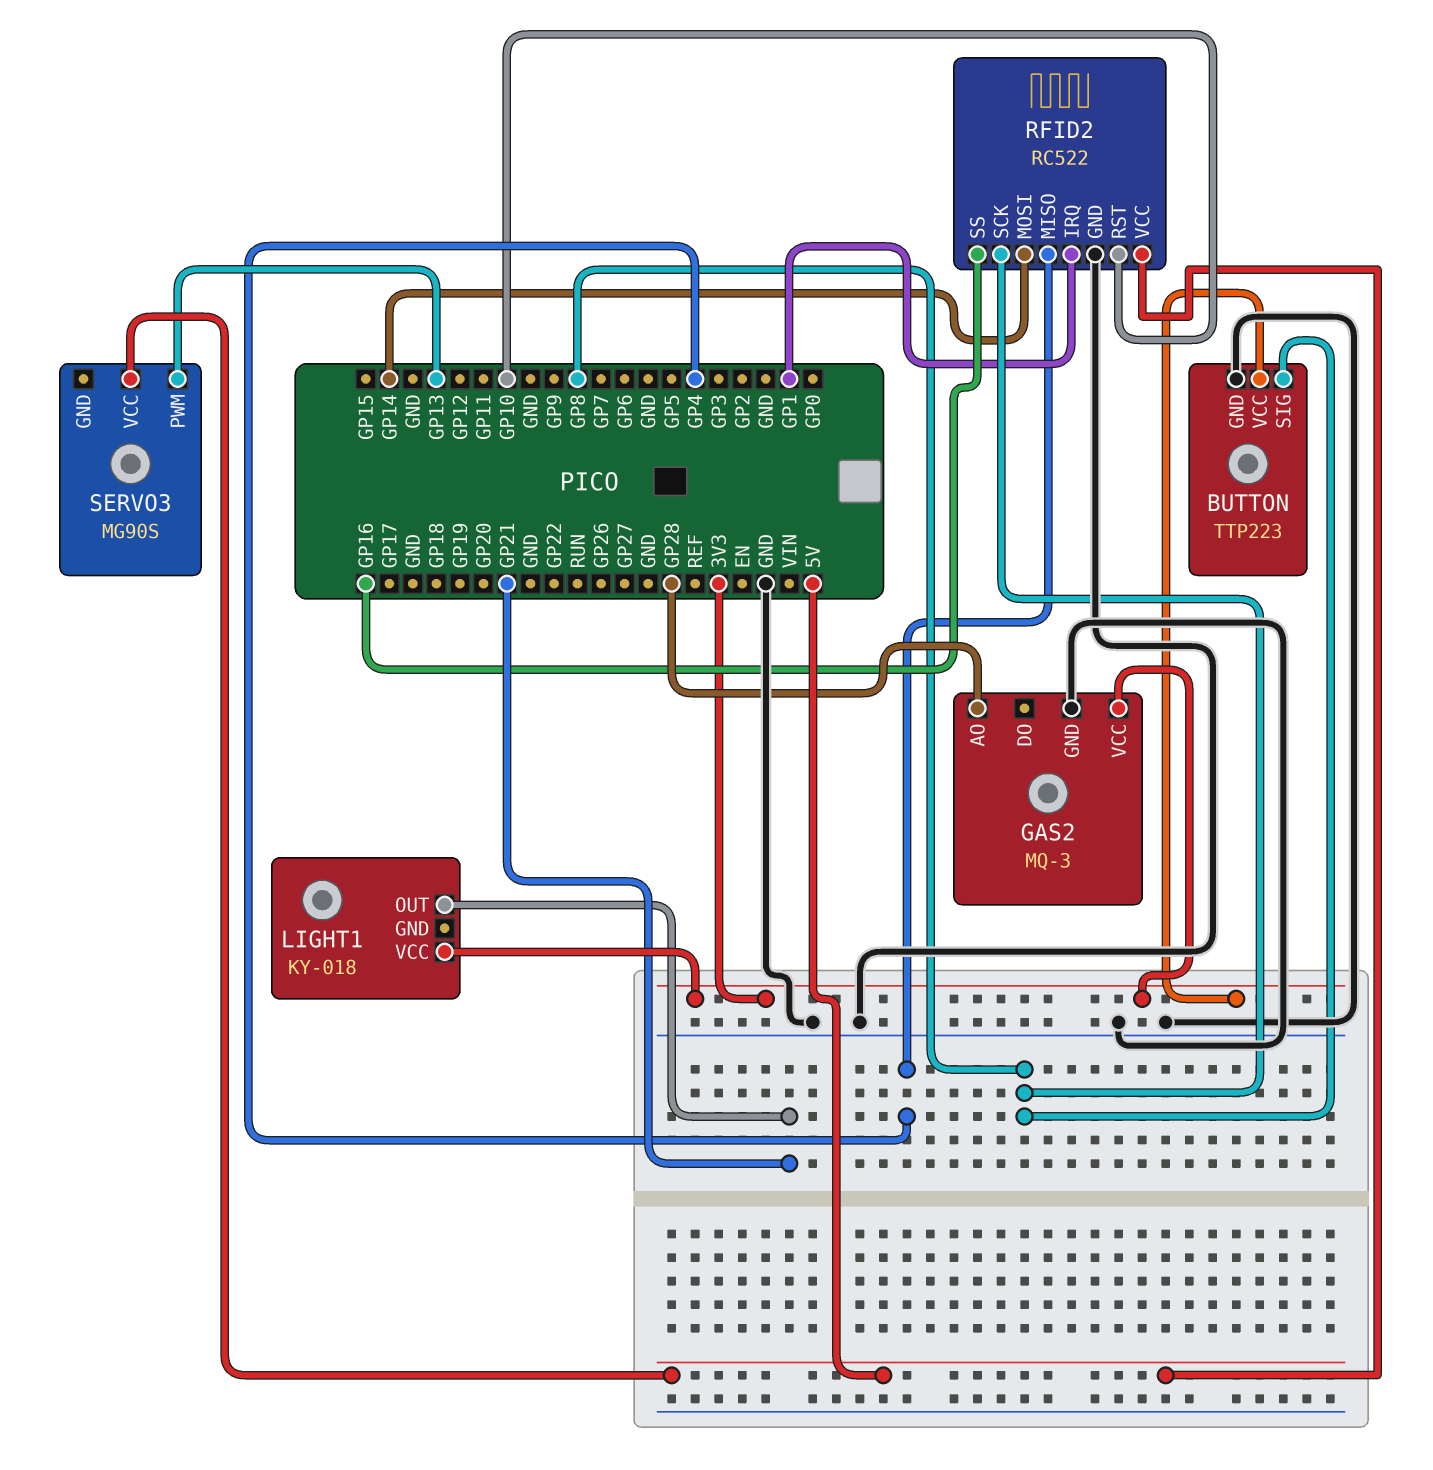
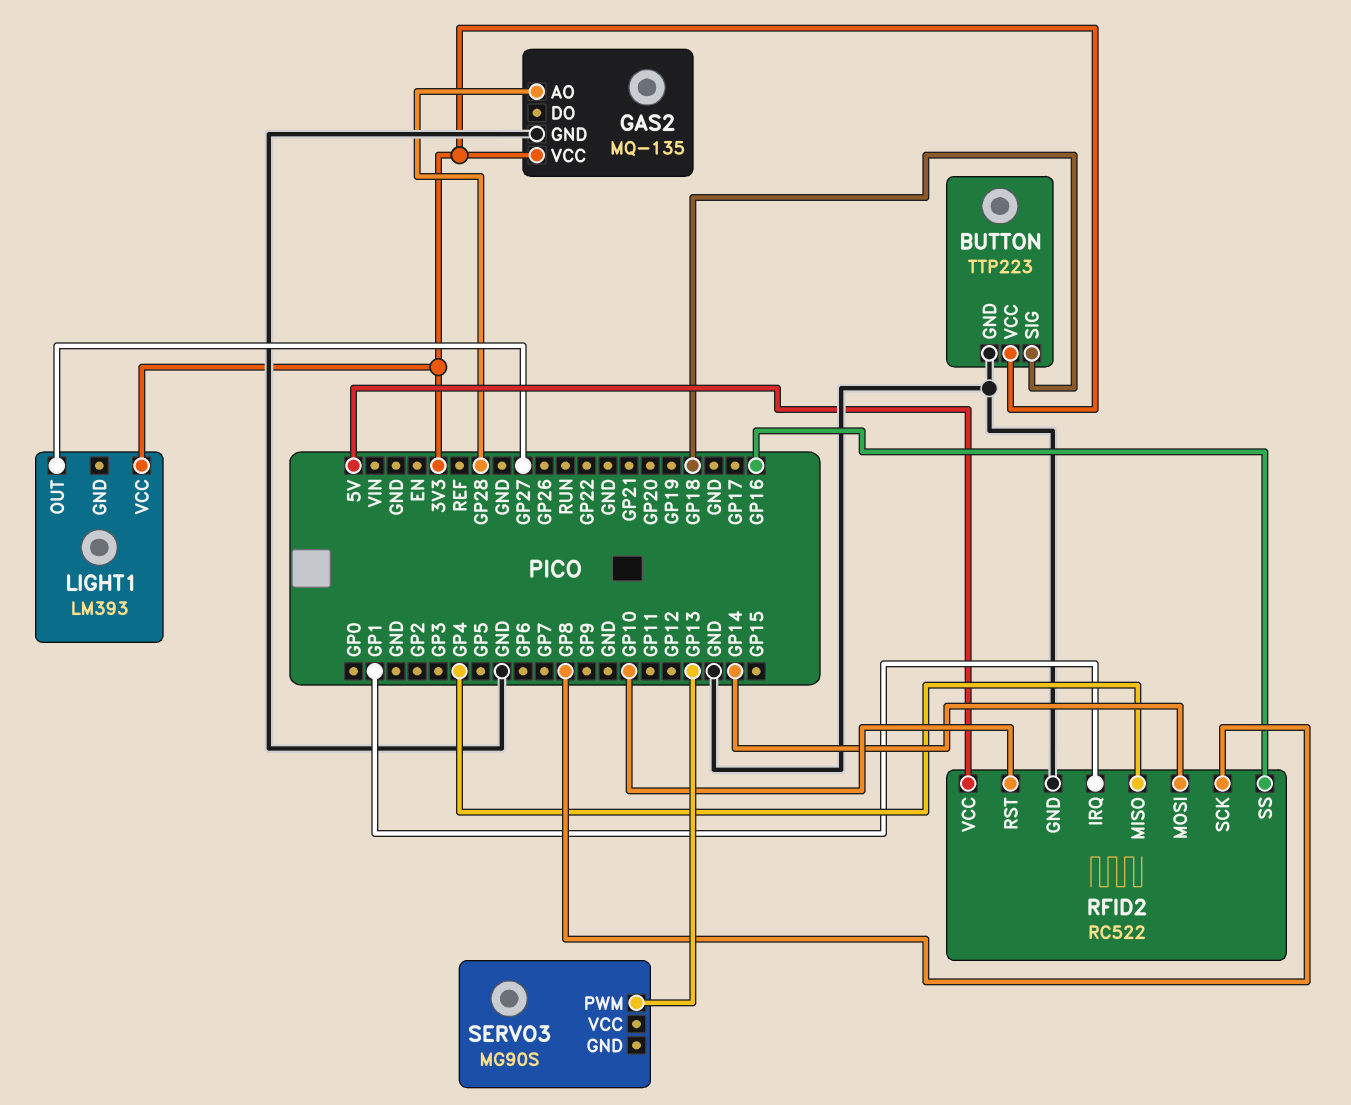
BUTTON pin SIG: GP8 -> GP18
GAS2: MQ-3 -> MQ-135
LIGHT1: KY-018 -> LM393
LIGHT1 pin OUT: GP21 -> GP27
SERVO3 pin VCC: 5V -> none

